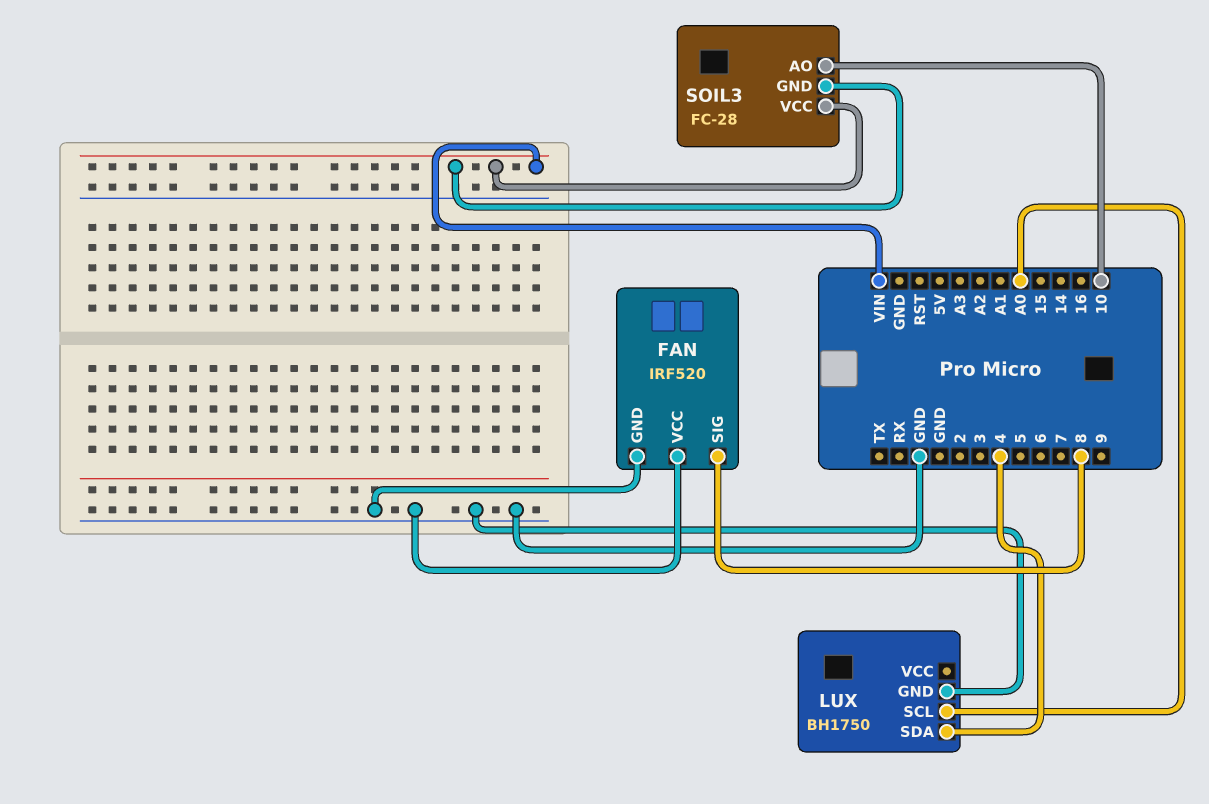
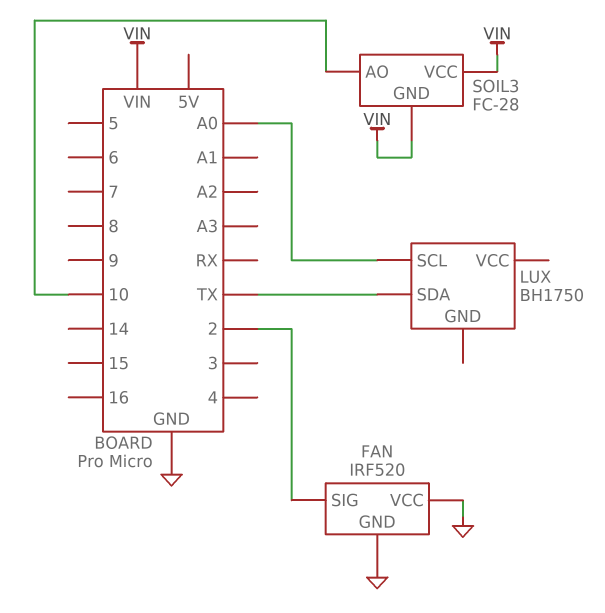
FAN pin SIG: 8 -> 2
LUX pin GND: GND -> none
LUX pin SDA: 4 -> TX

